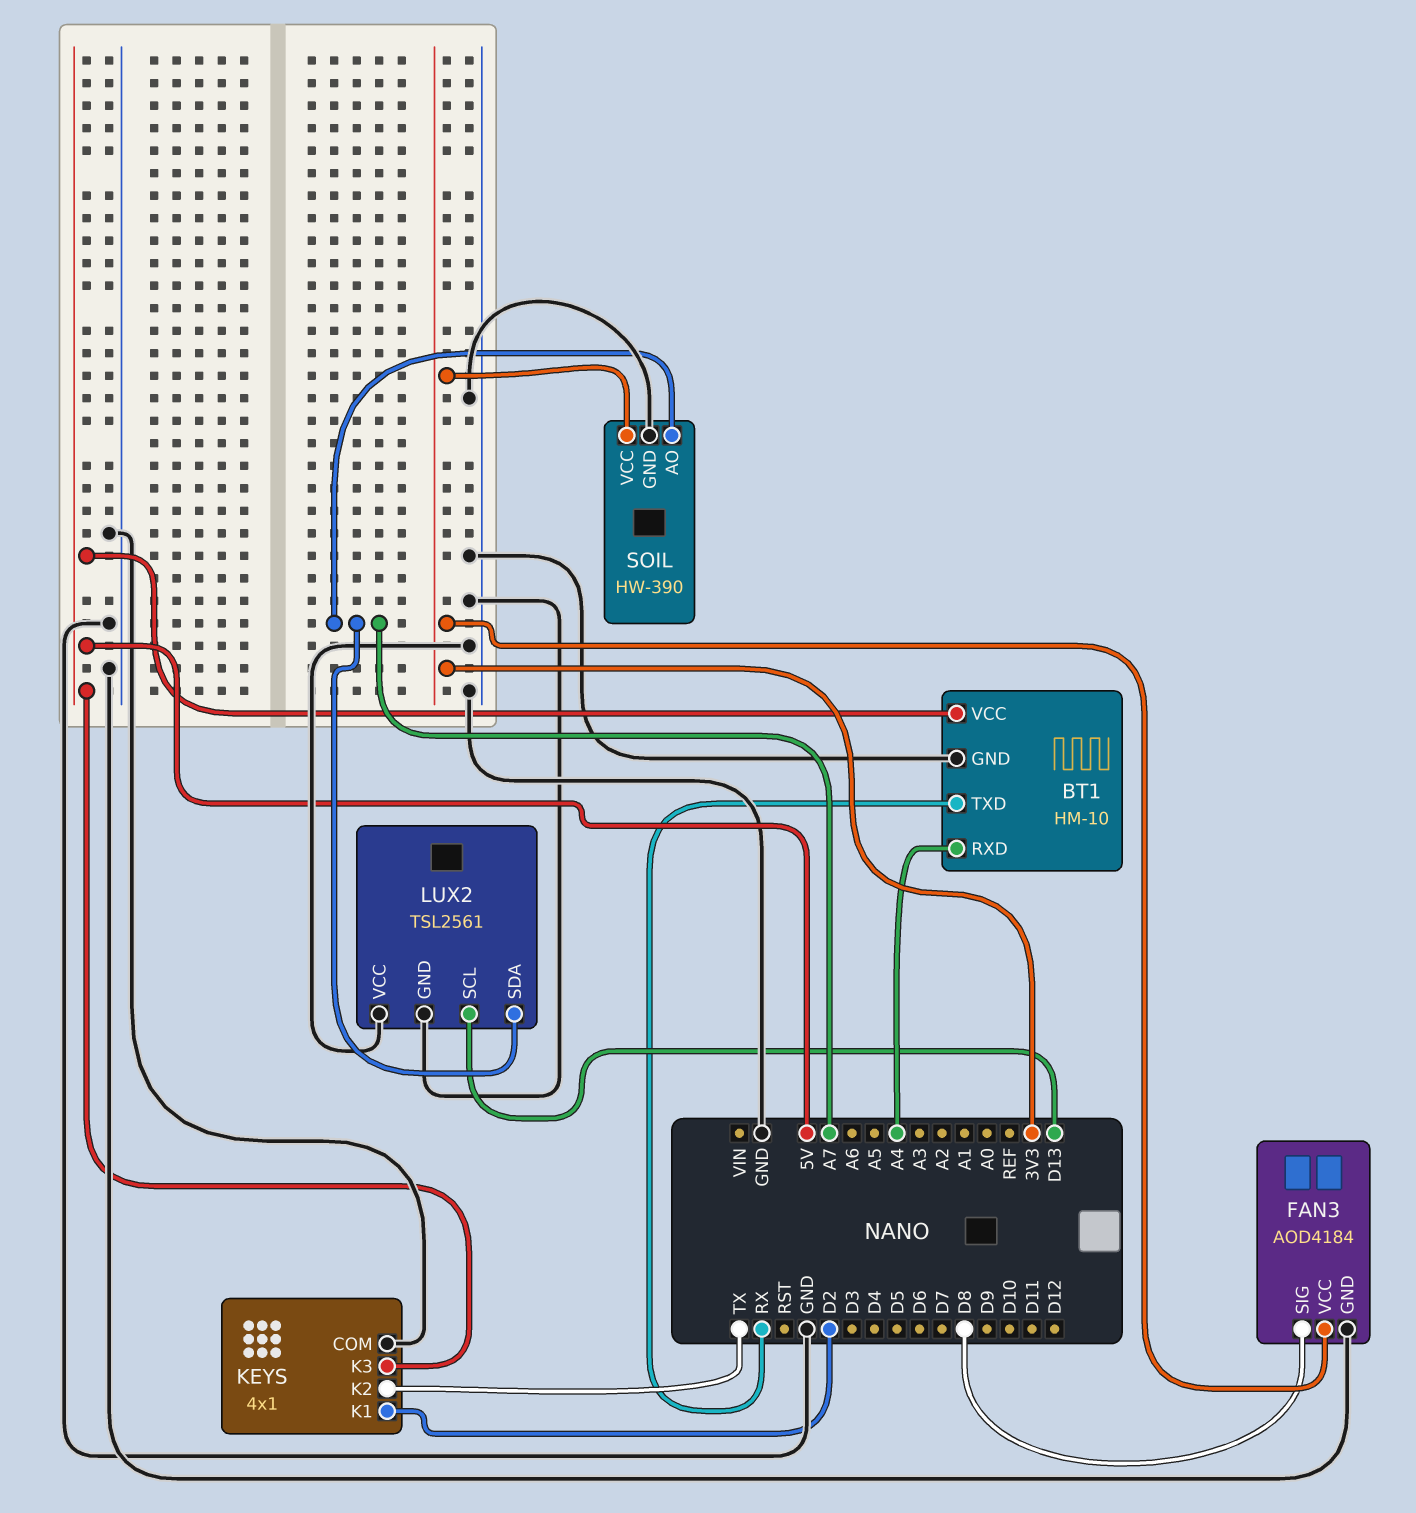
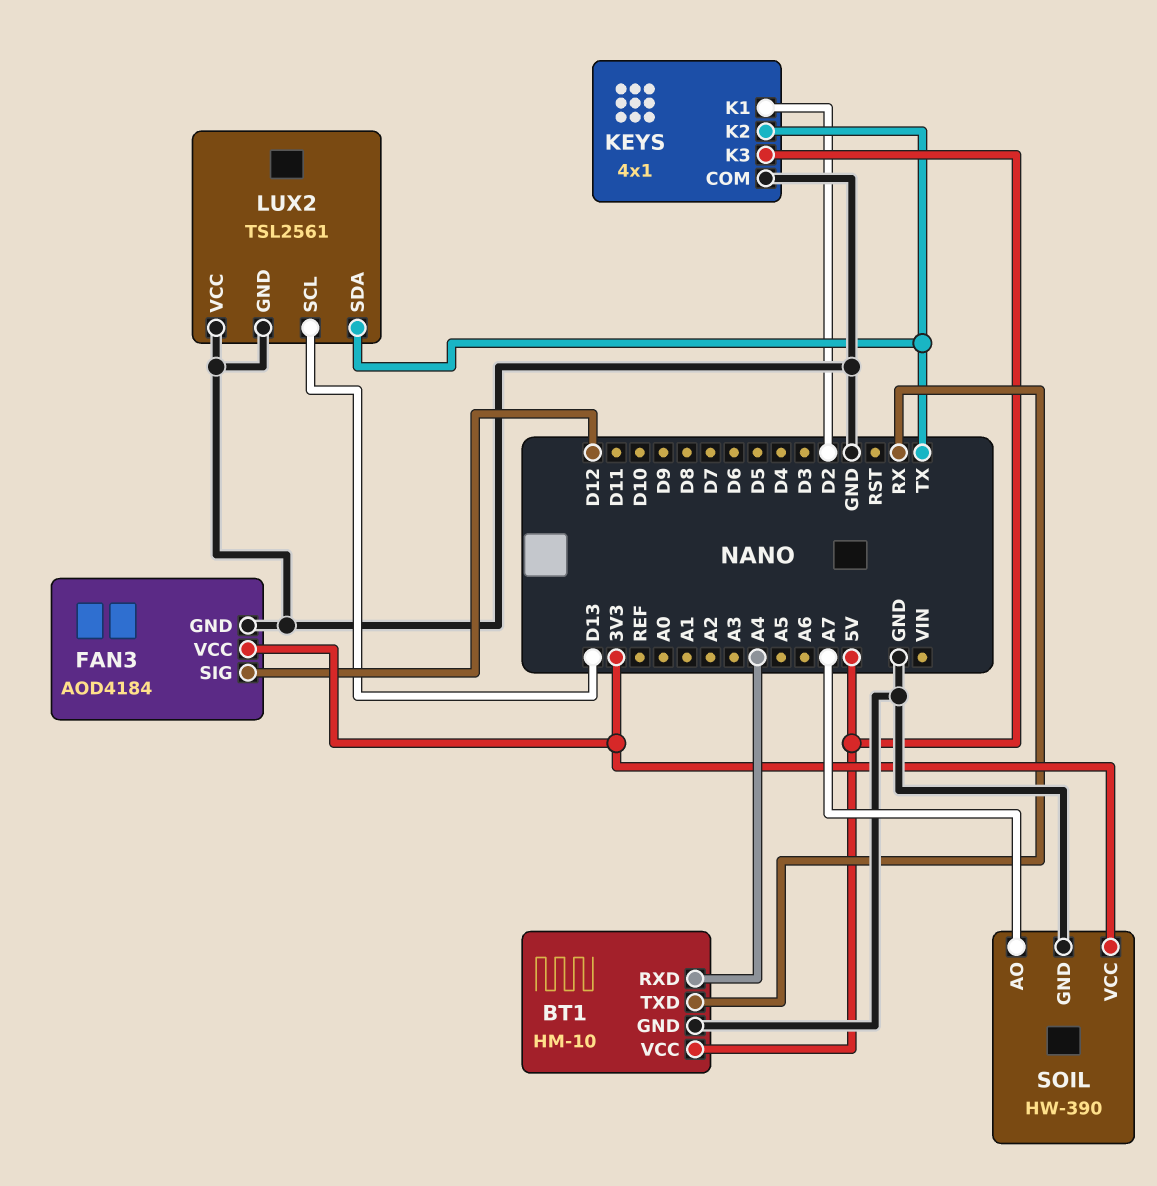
FAN3 pin SIG: D8 -> D12
LUX2 pin SDA: A7 -> TX

